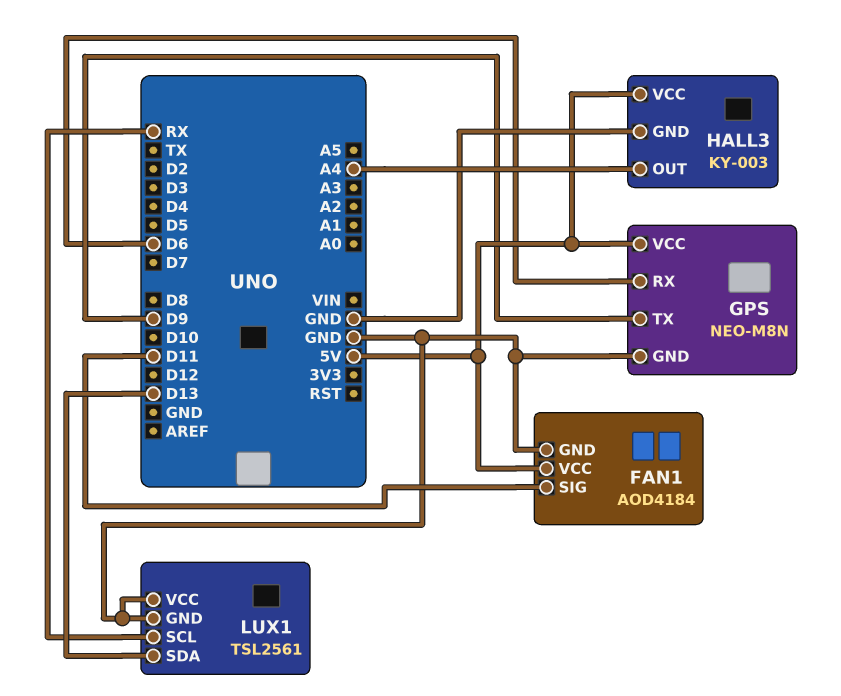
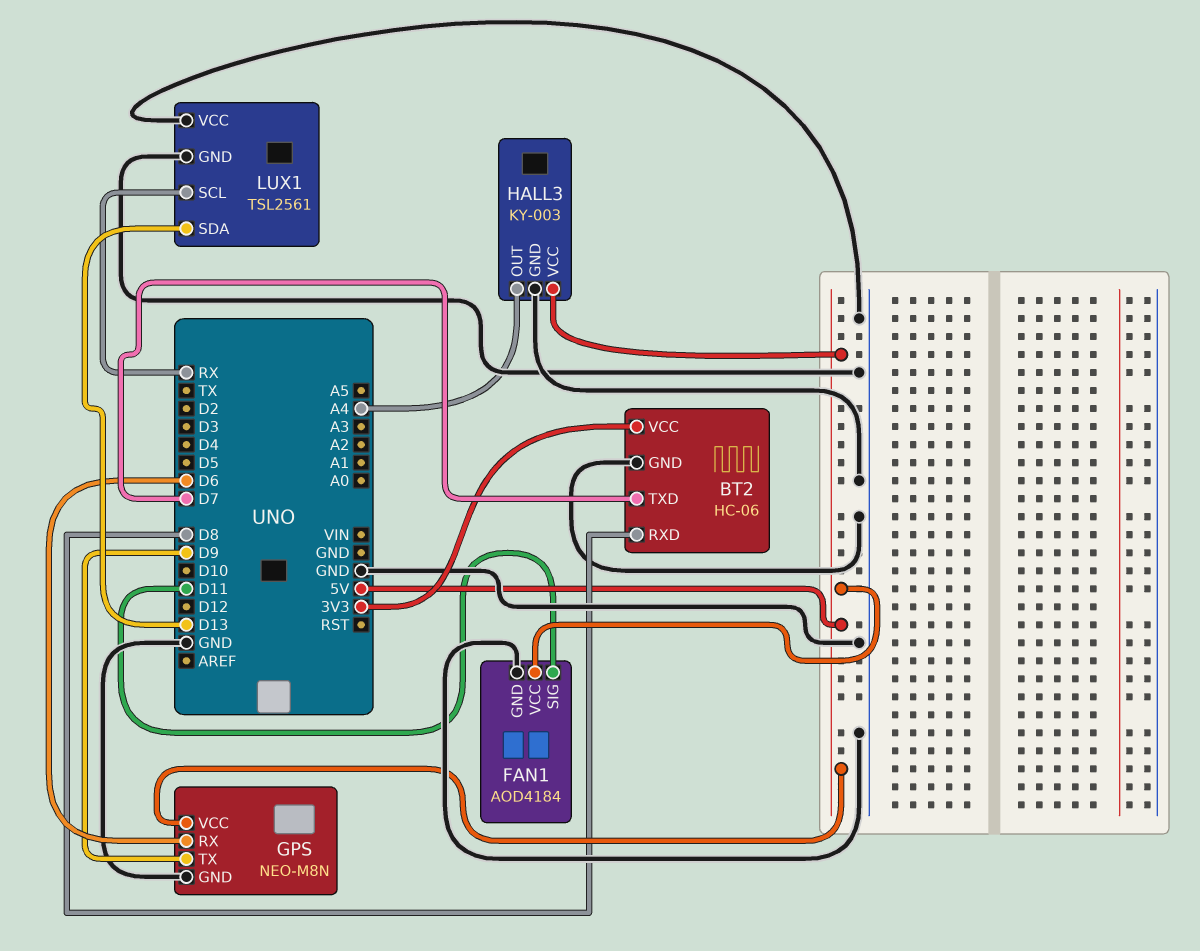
BT2: none -> HC-06
BT2 pin GND: none -> GND
BT2 pin RXD: none -> D8
BT2 pin TXD: none -> D7
BT2 pin VCC: none -> 3V3

